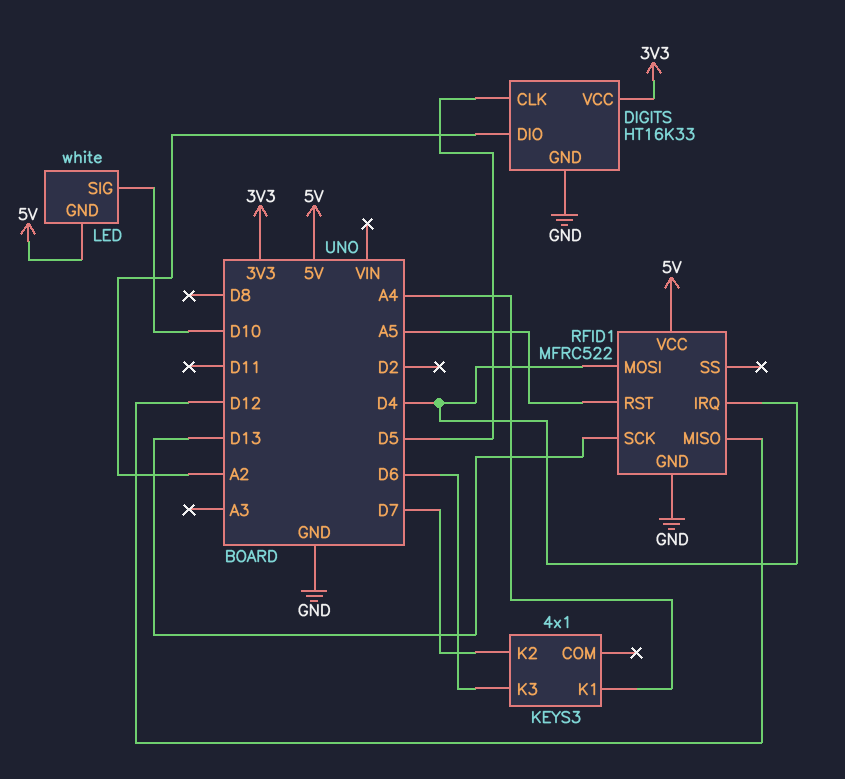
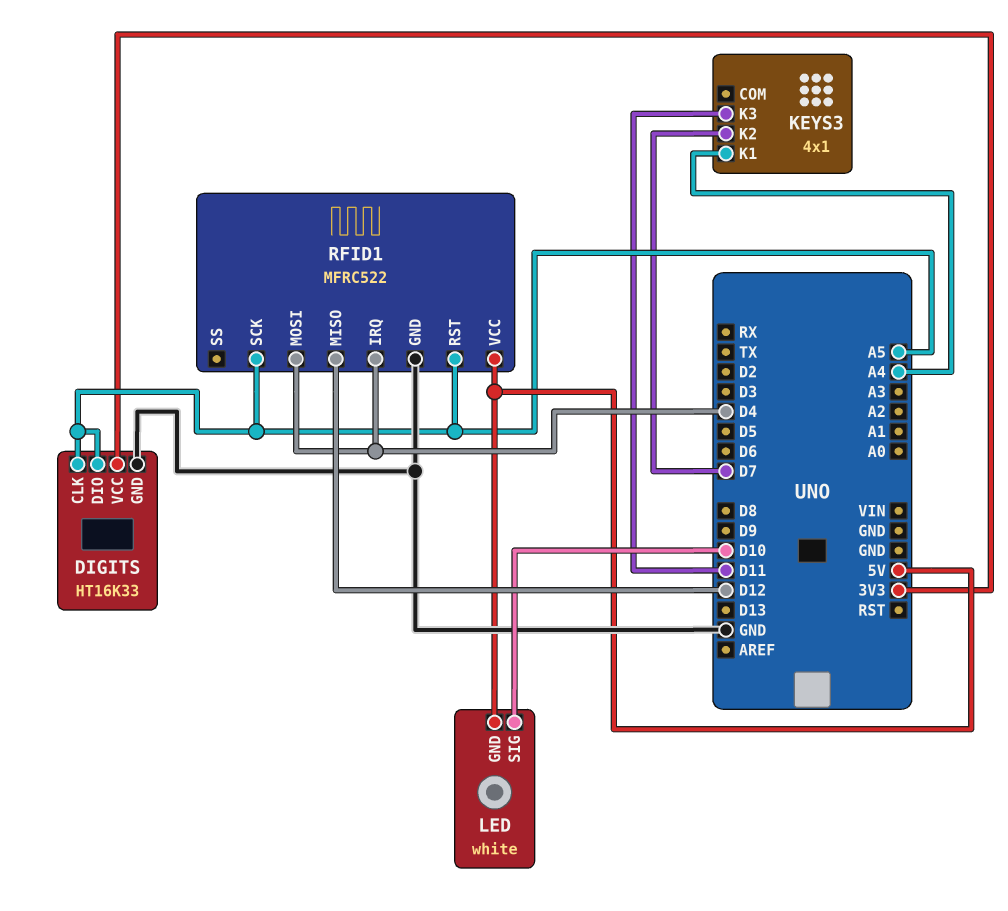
DIGITS pin CLK: D5 -> A5
DIGITS pin DIO: A2 -> A5
KEYS3 pin K3: D6 -> D11
RFID1 pin SCK: D13 -> A5

